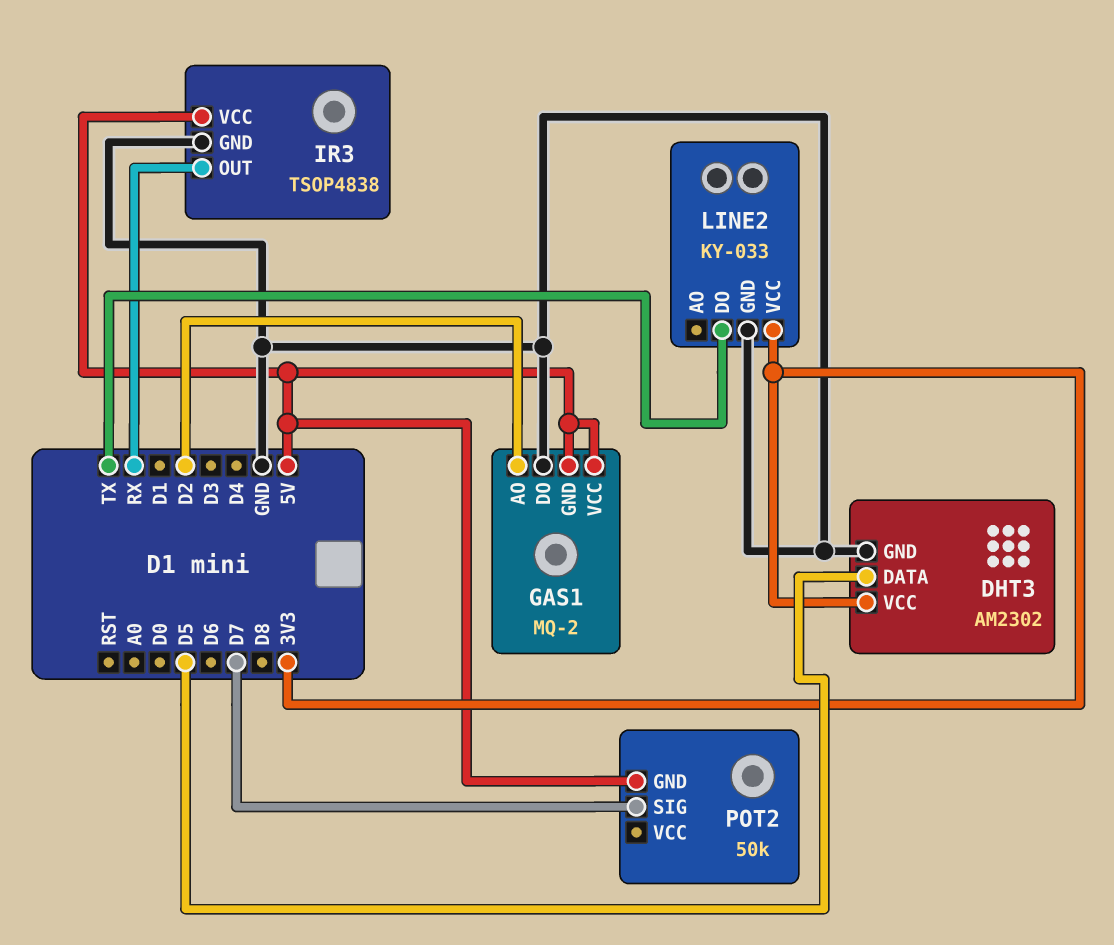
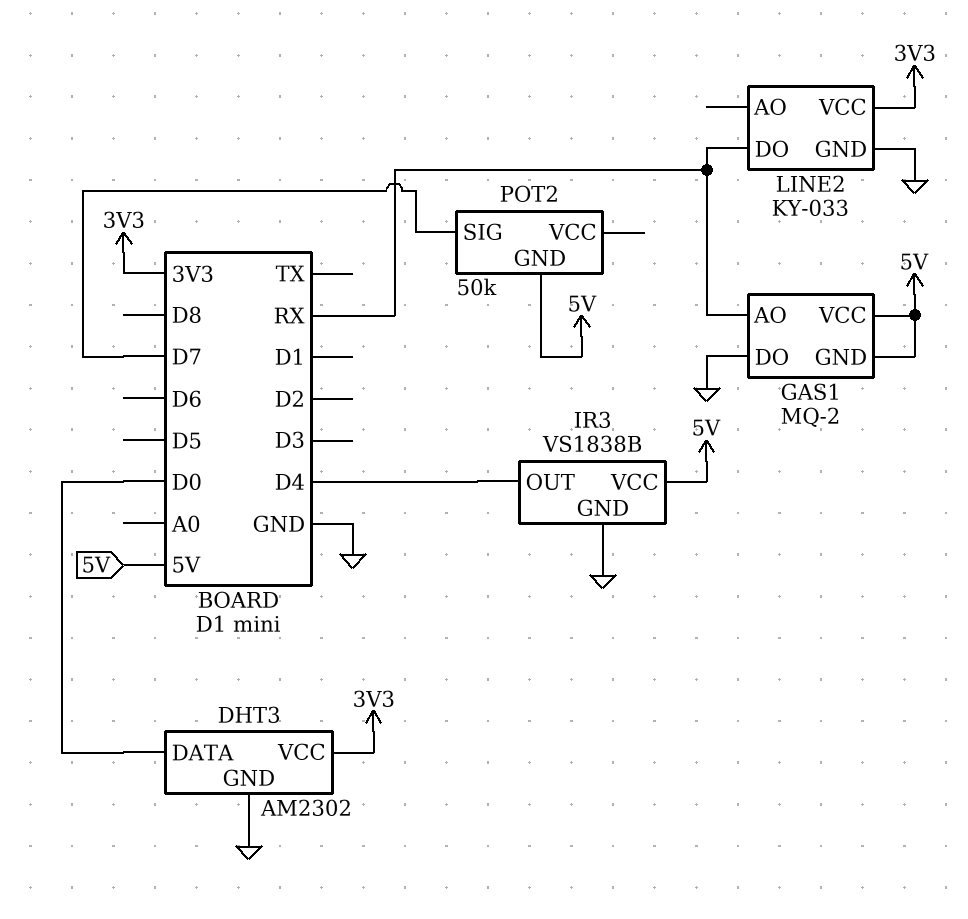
DHT3 pin DATA: D5 -> D0
GAS1 pin AO: D2 -> RX
IR3: TSOP4838 -> VS1838B
IR3 pin OUT: RX -> D4
LINE2 pin DO: TX -> RX

